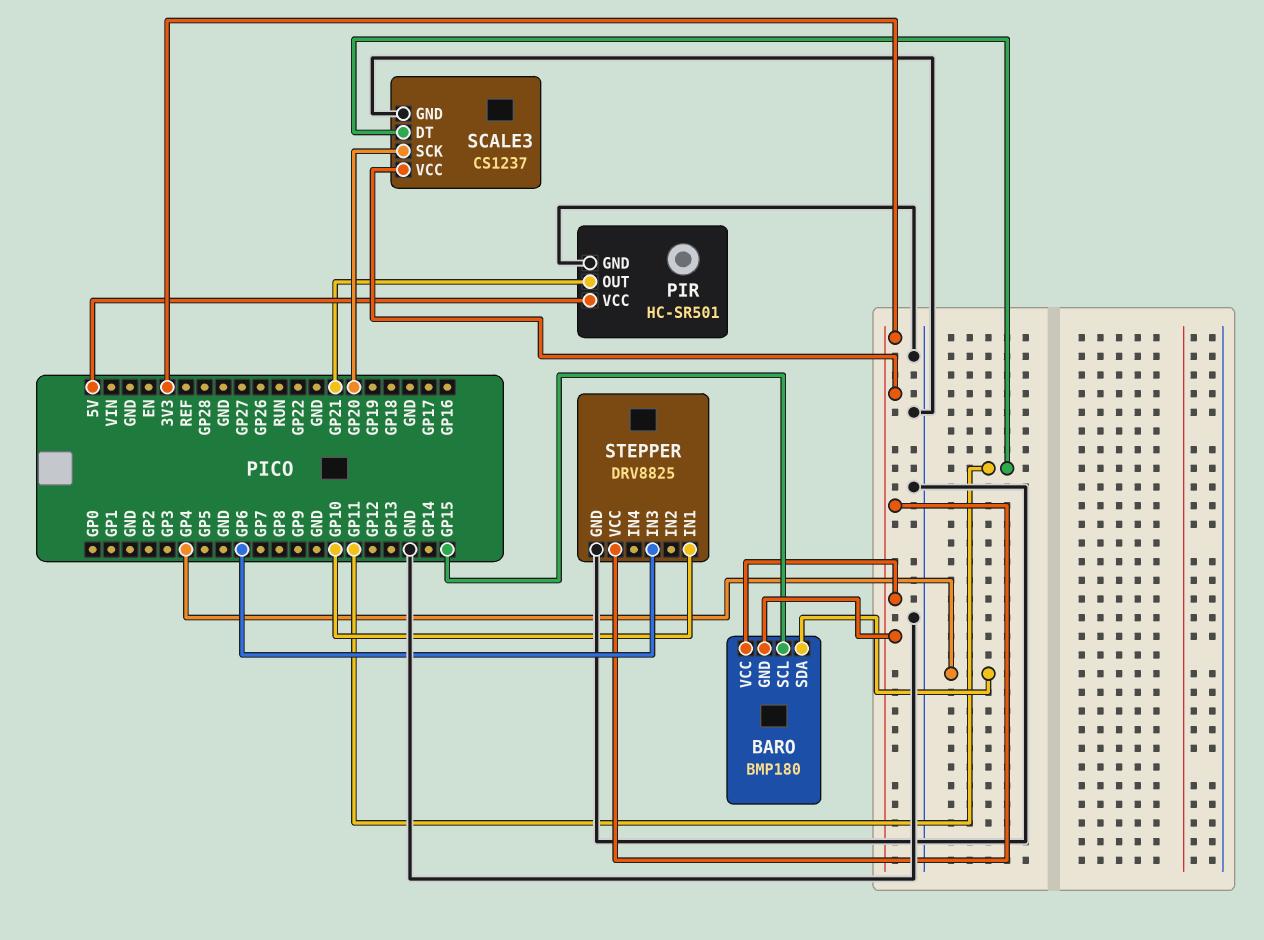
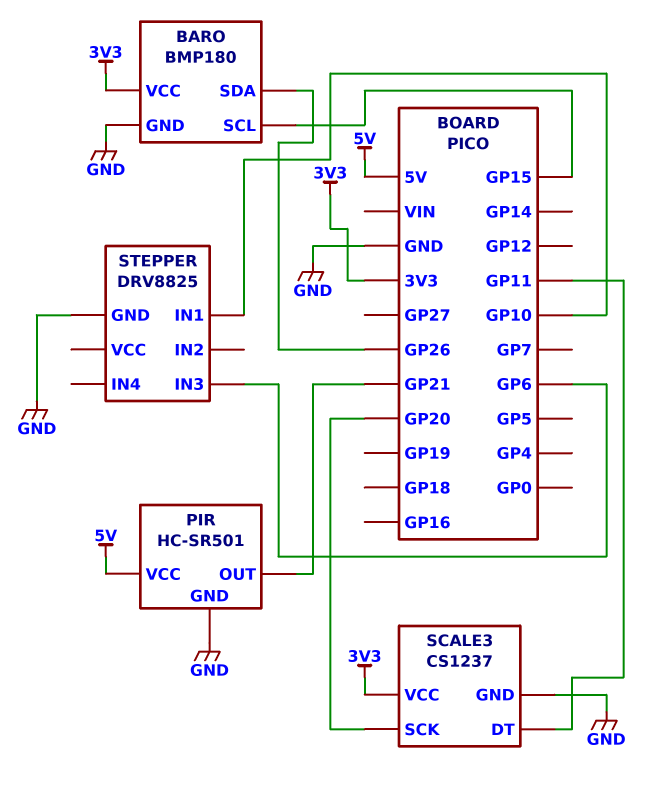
BARO pin GND: 3V3 -> GND
BARO pin SDA: GP4 -> GP26
STEPPER pin VCC: 3V3 -> none

